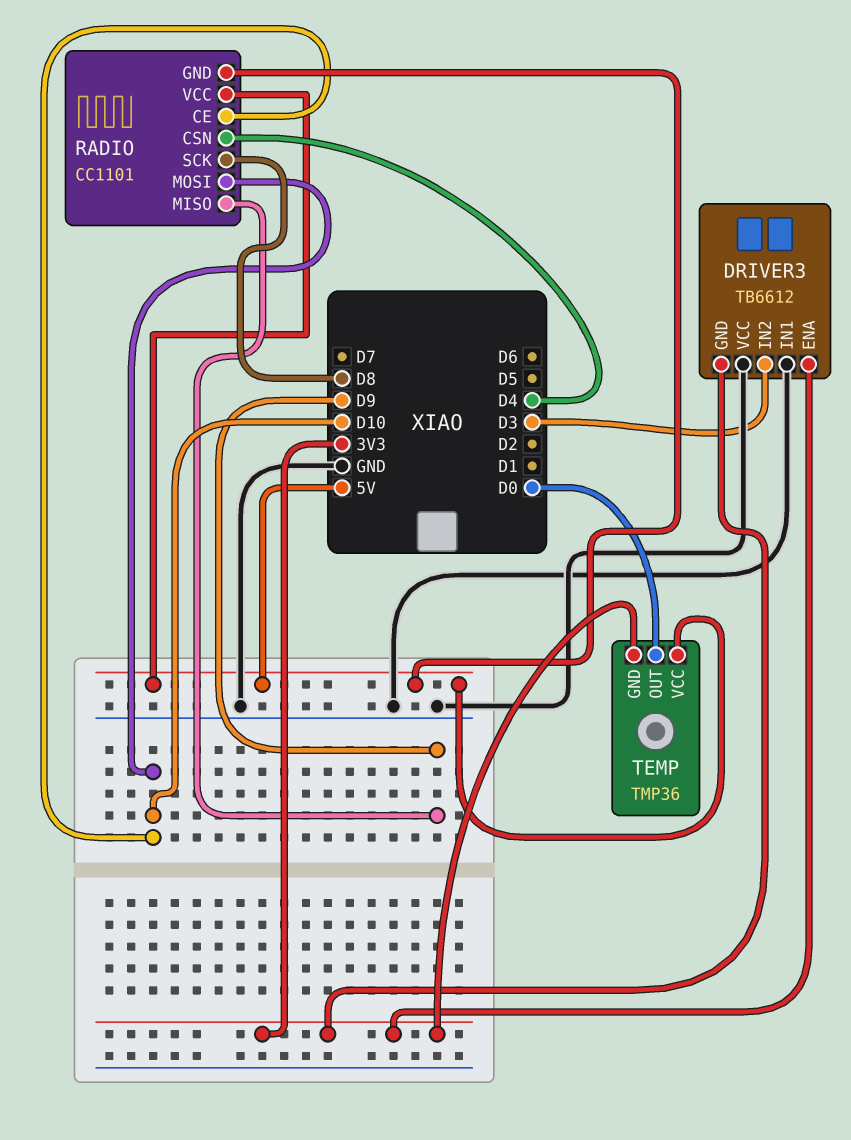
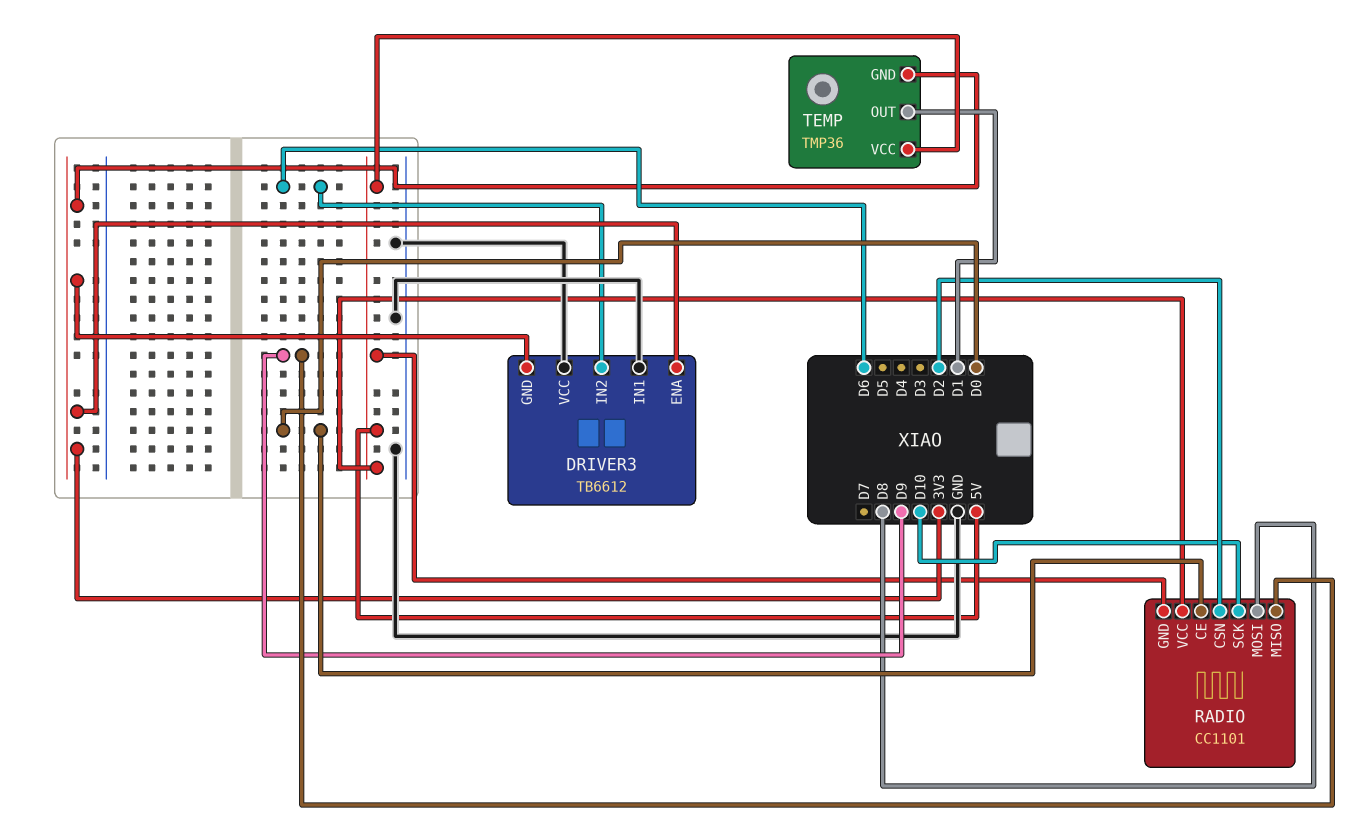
DRIVER3 pin IN2: D3 -> D6
RADIO pin CE: D10 -> D0
RADIO pin CSN: D4 -> D2
RADIO pin MOSI: D10 -> D8
RADIO pin SCK: D8 -> D10
TEMP pin OUT: D0 -> D1

